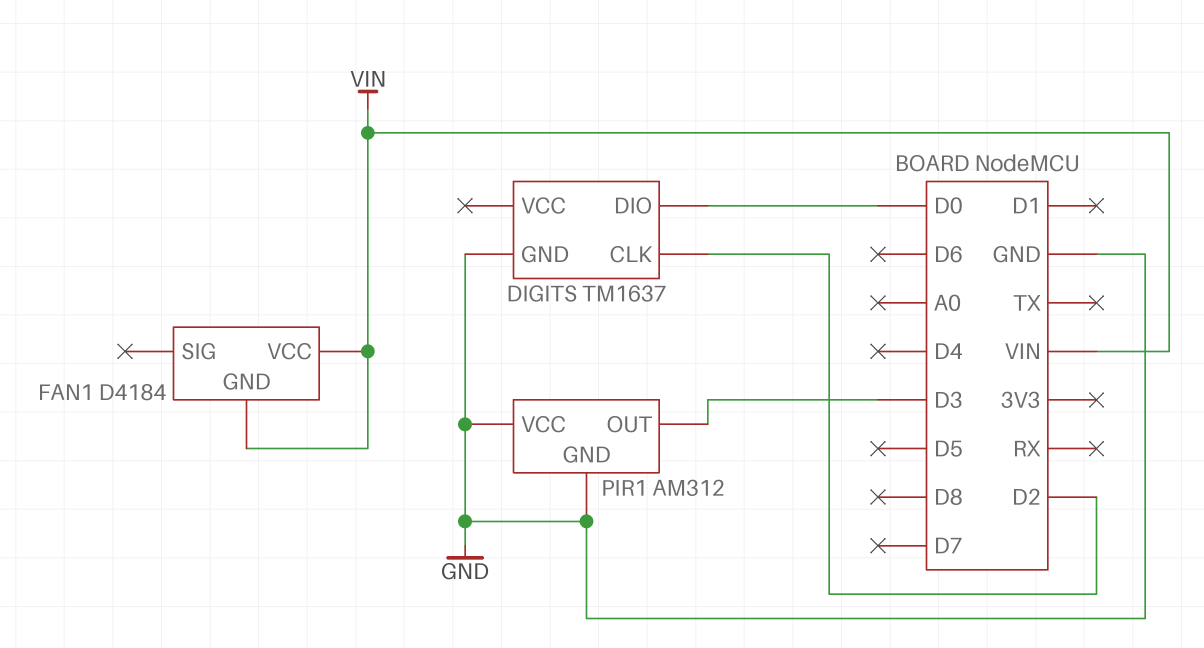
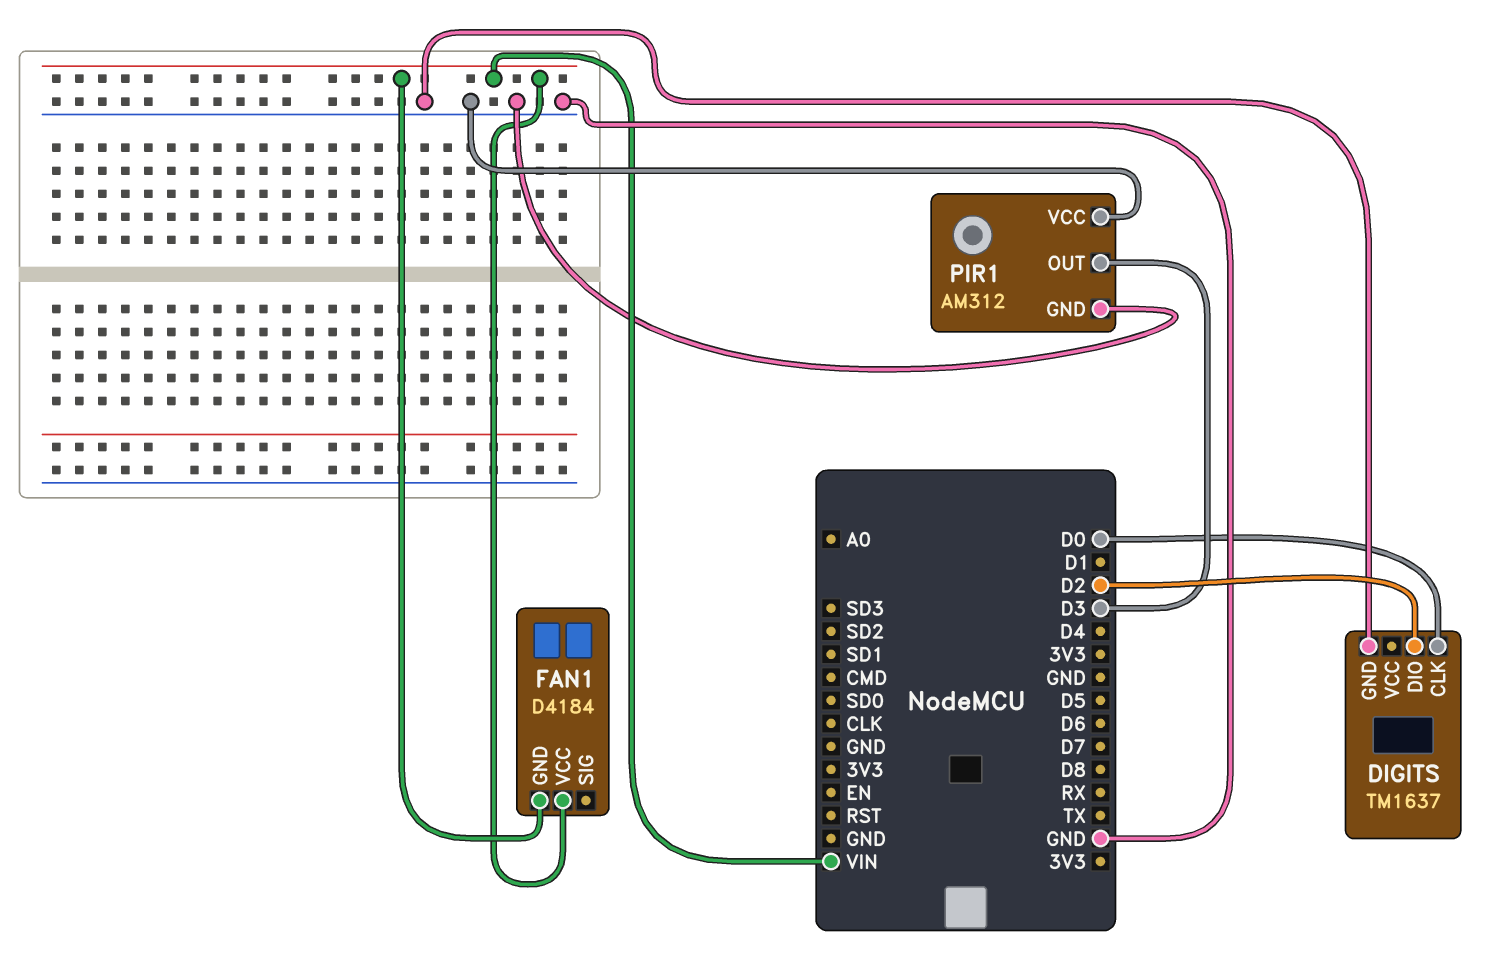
DIGITS pin CLK: D2 -> D0
DIGITS pin DIO: D0 -> D2

